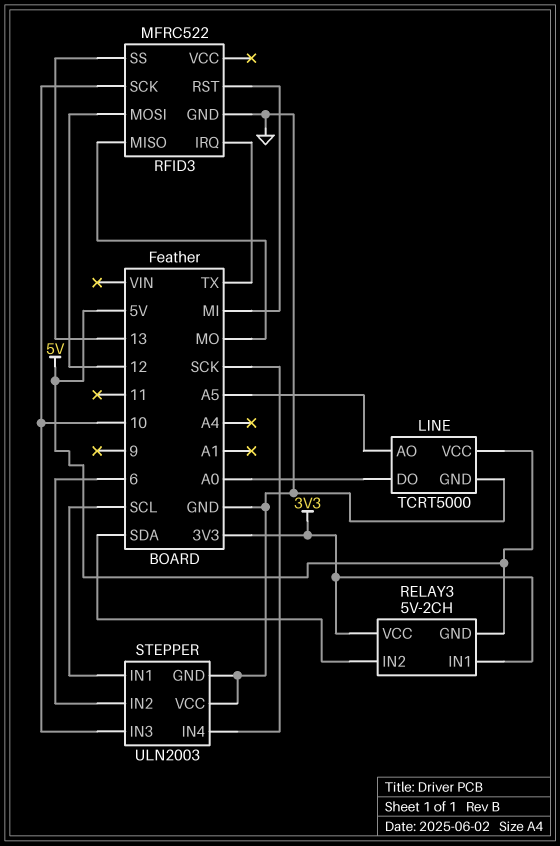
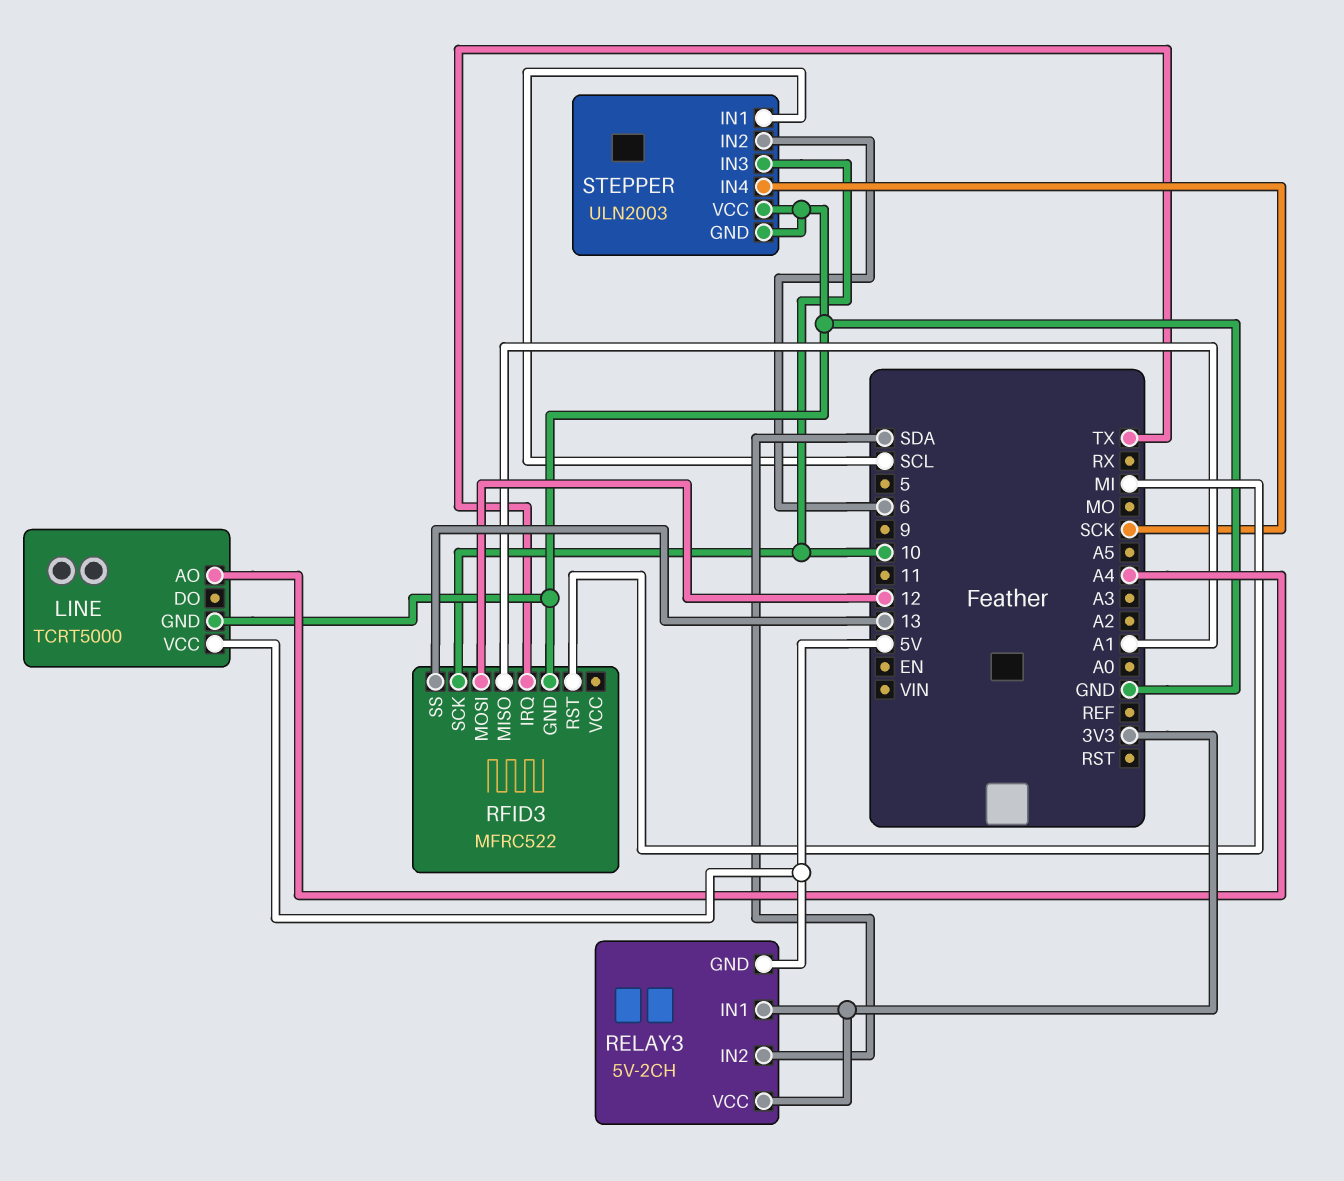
LINE pin AO: A5 -> A4
LINE pin DO: A0 -> none
RFID3 pin MISO: MO -> A1

